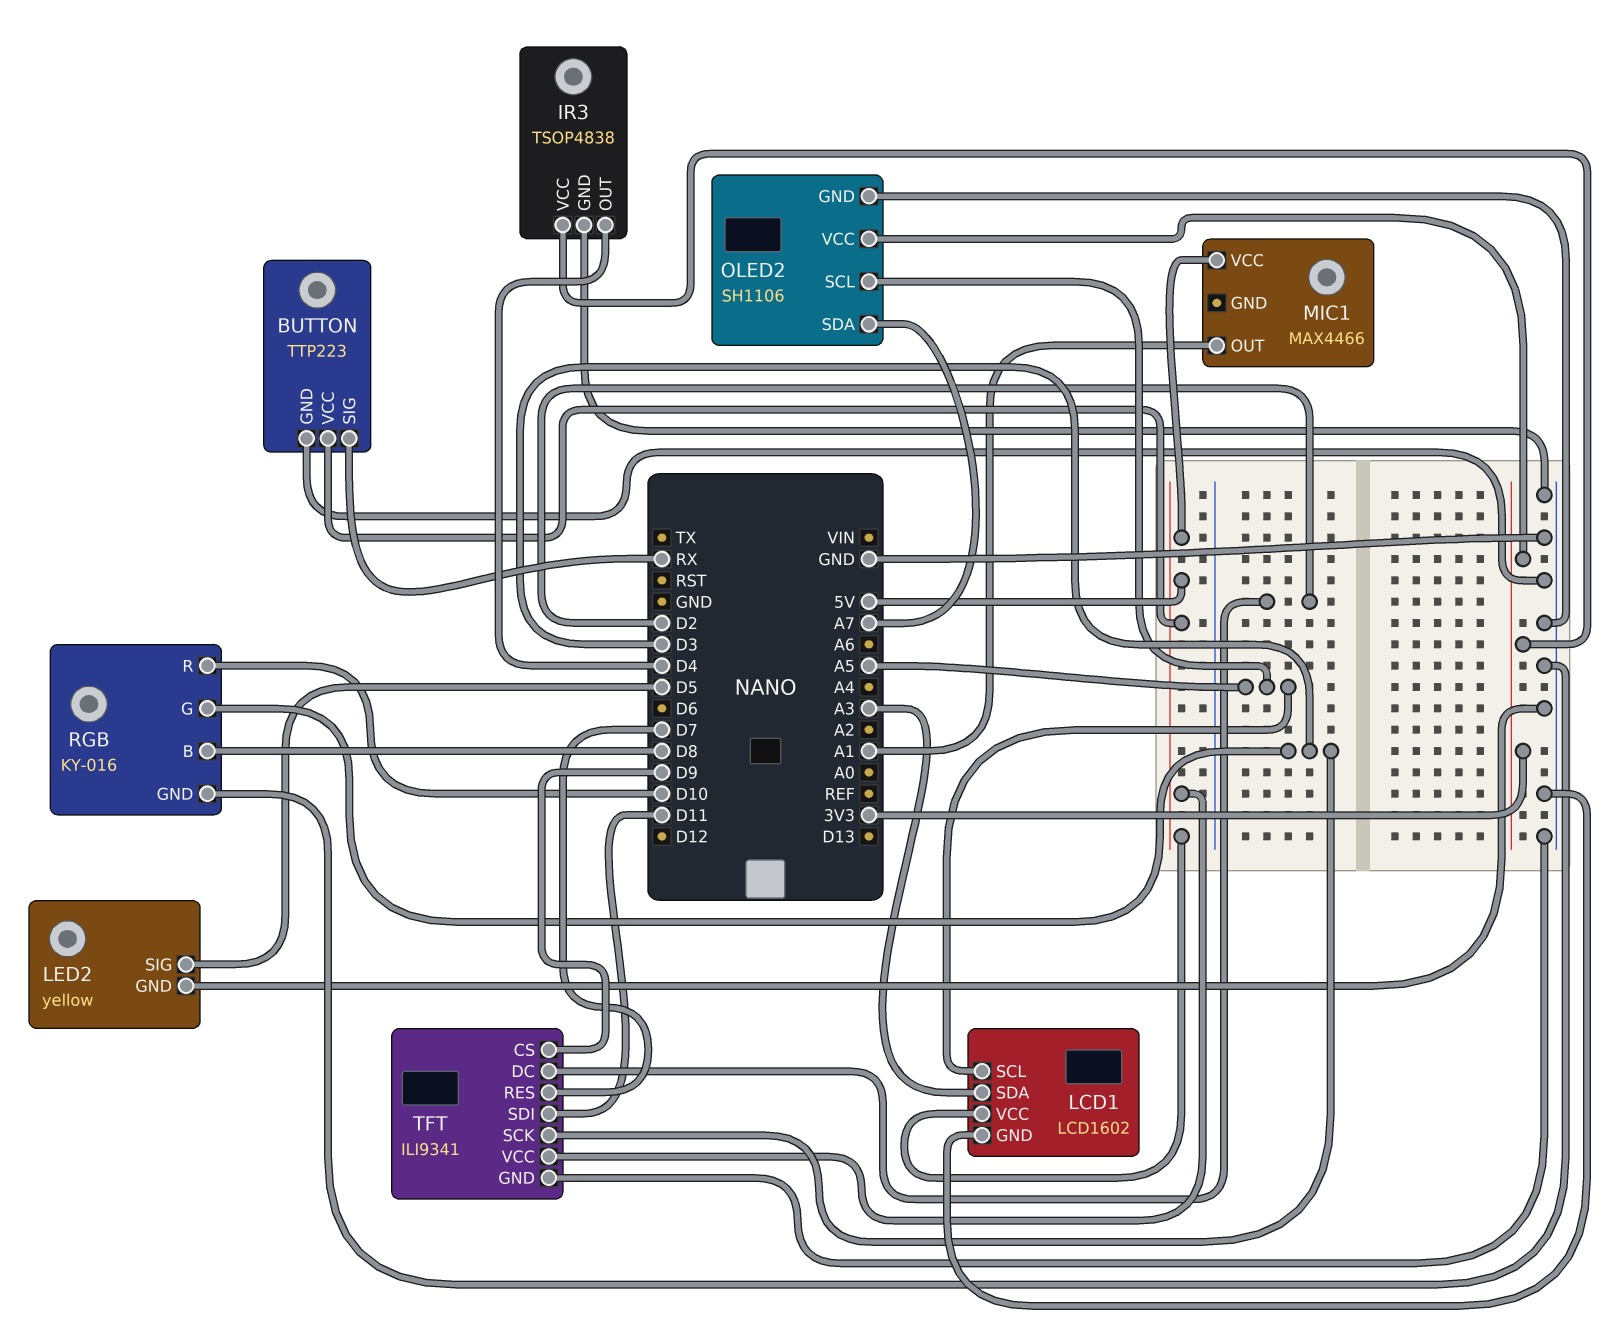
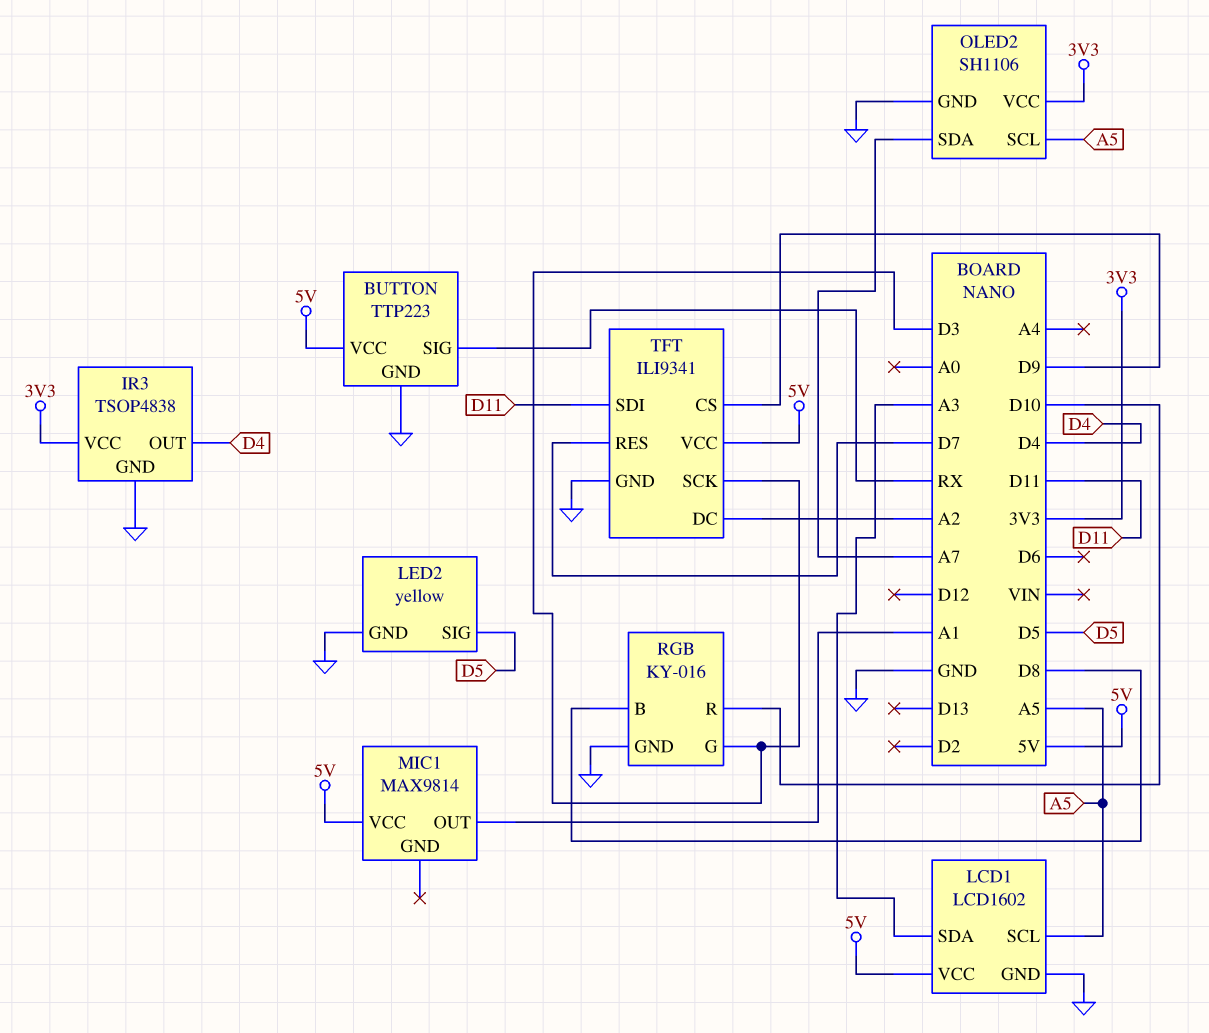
MIC1: MAX4466 -> MAX9814
TFT pin DC: D2 -> A2

